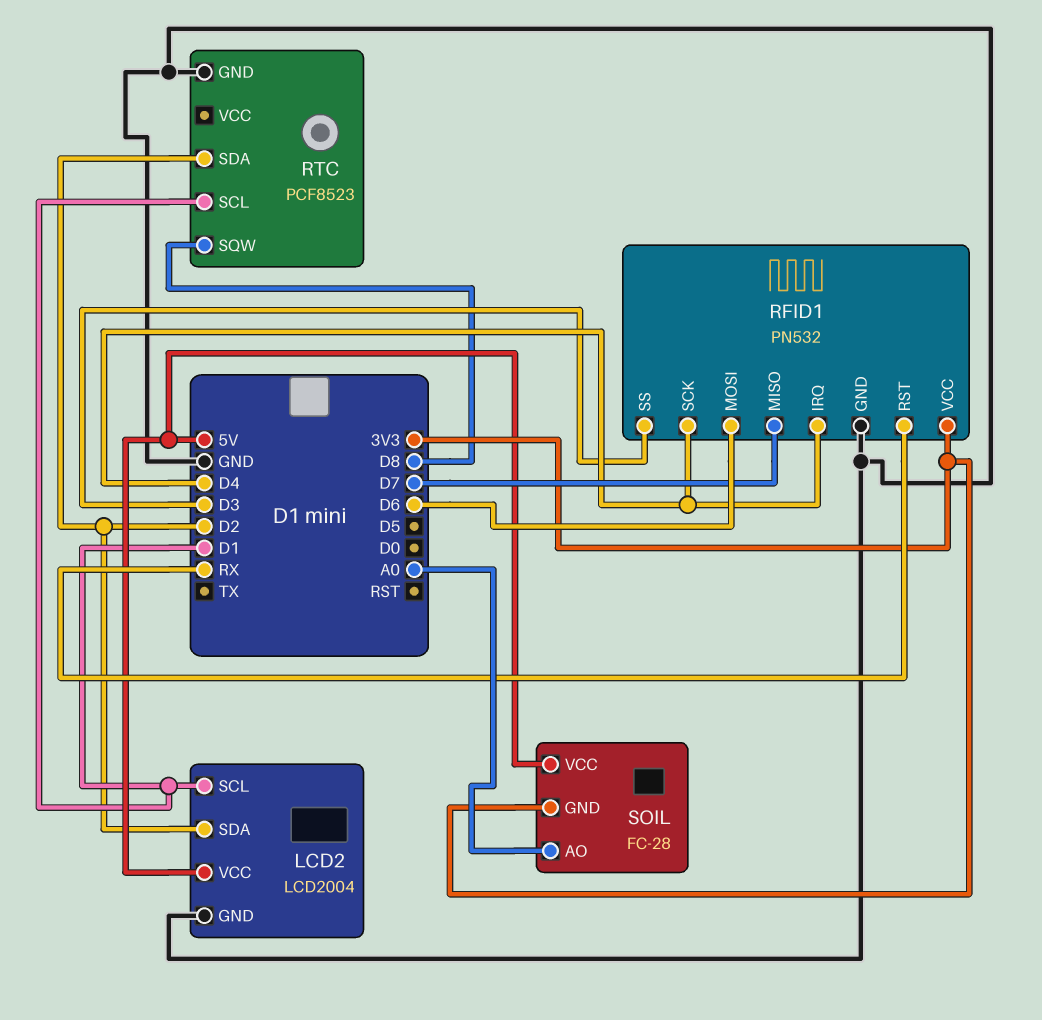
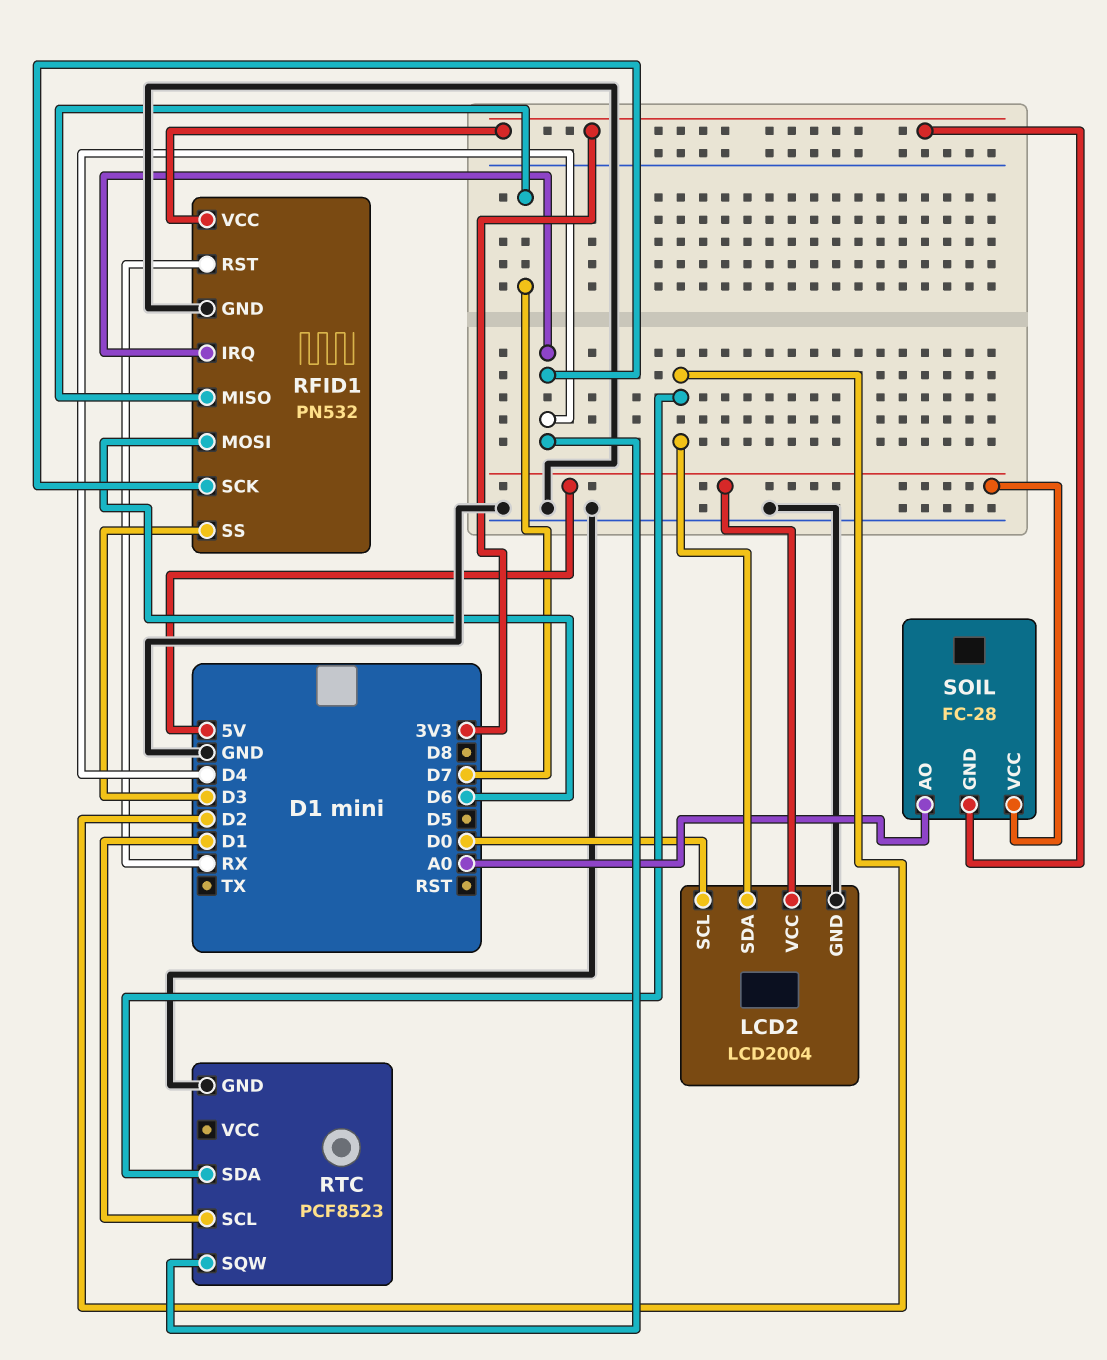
LCD2 pin SCL: D1 -> D0
RTC pin SQW: D8 -> D4

